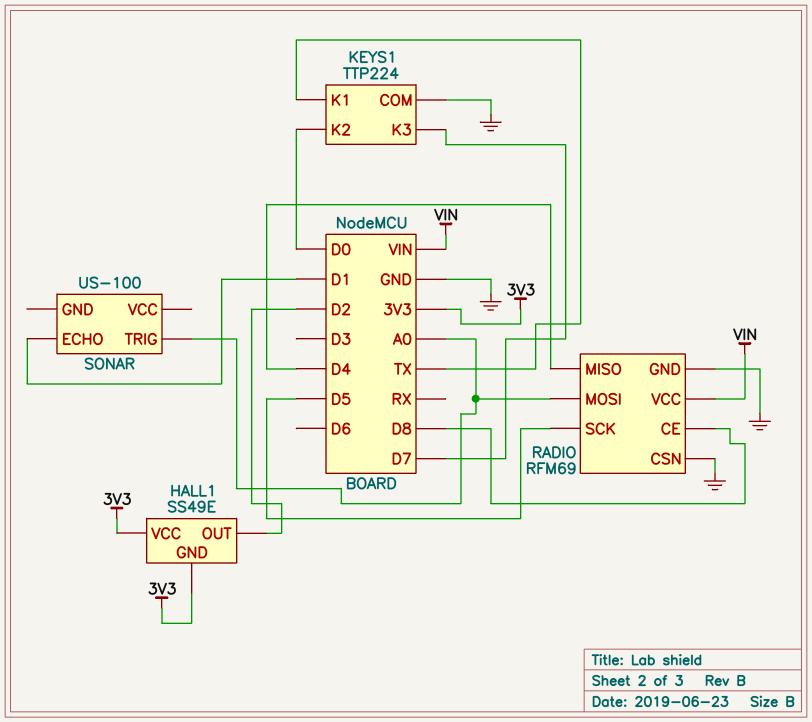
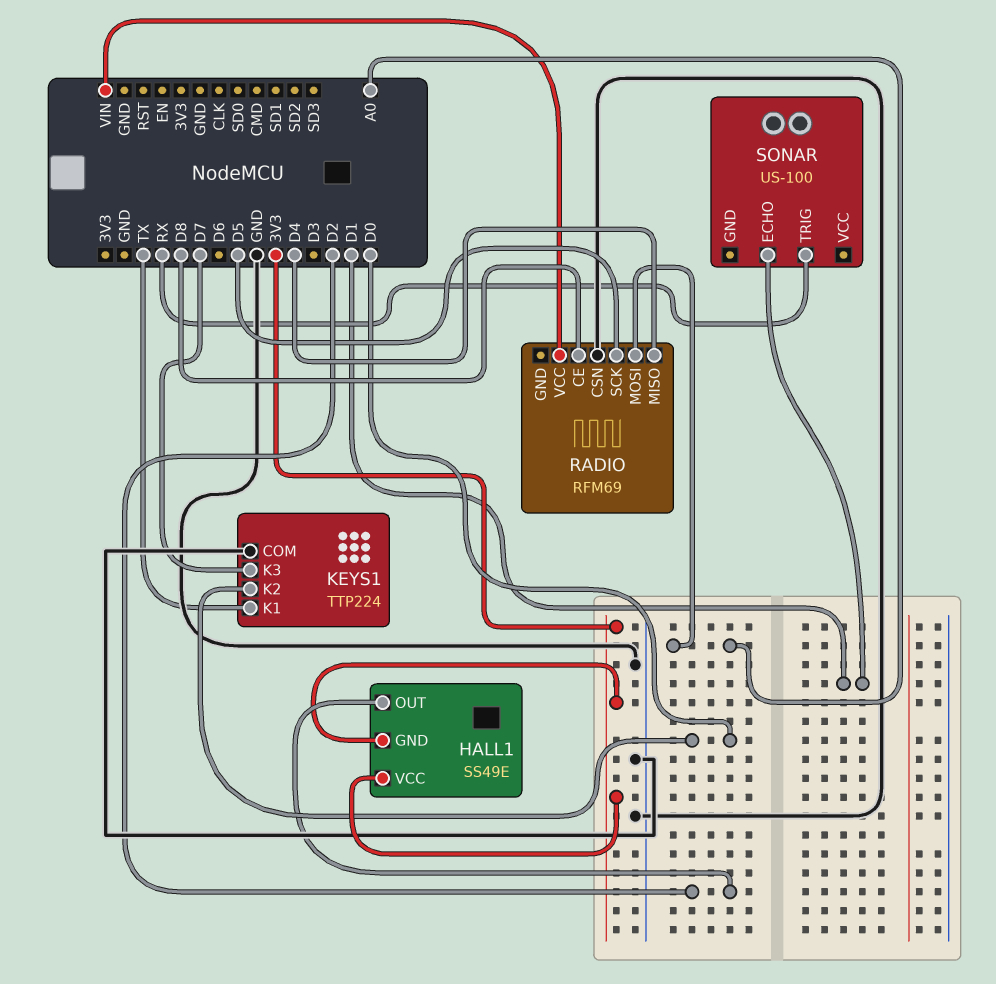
RADIO pin GND: GND -> none
SONAR pin TRIG: A0 -> RX

